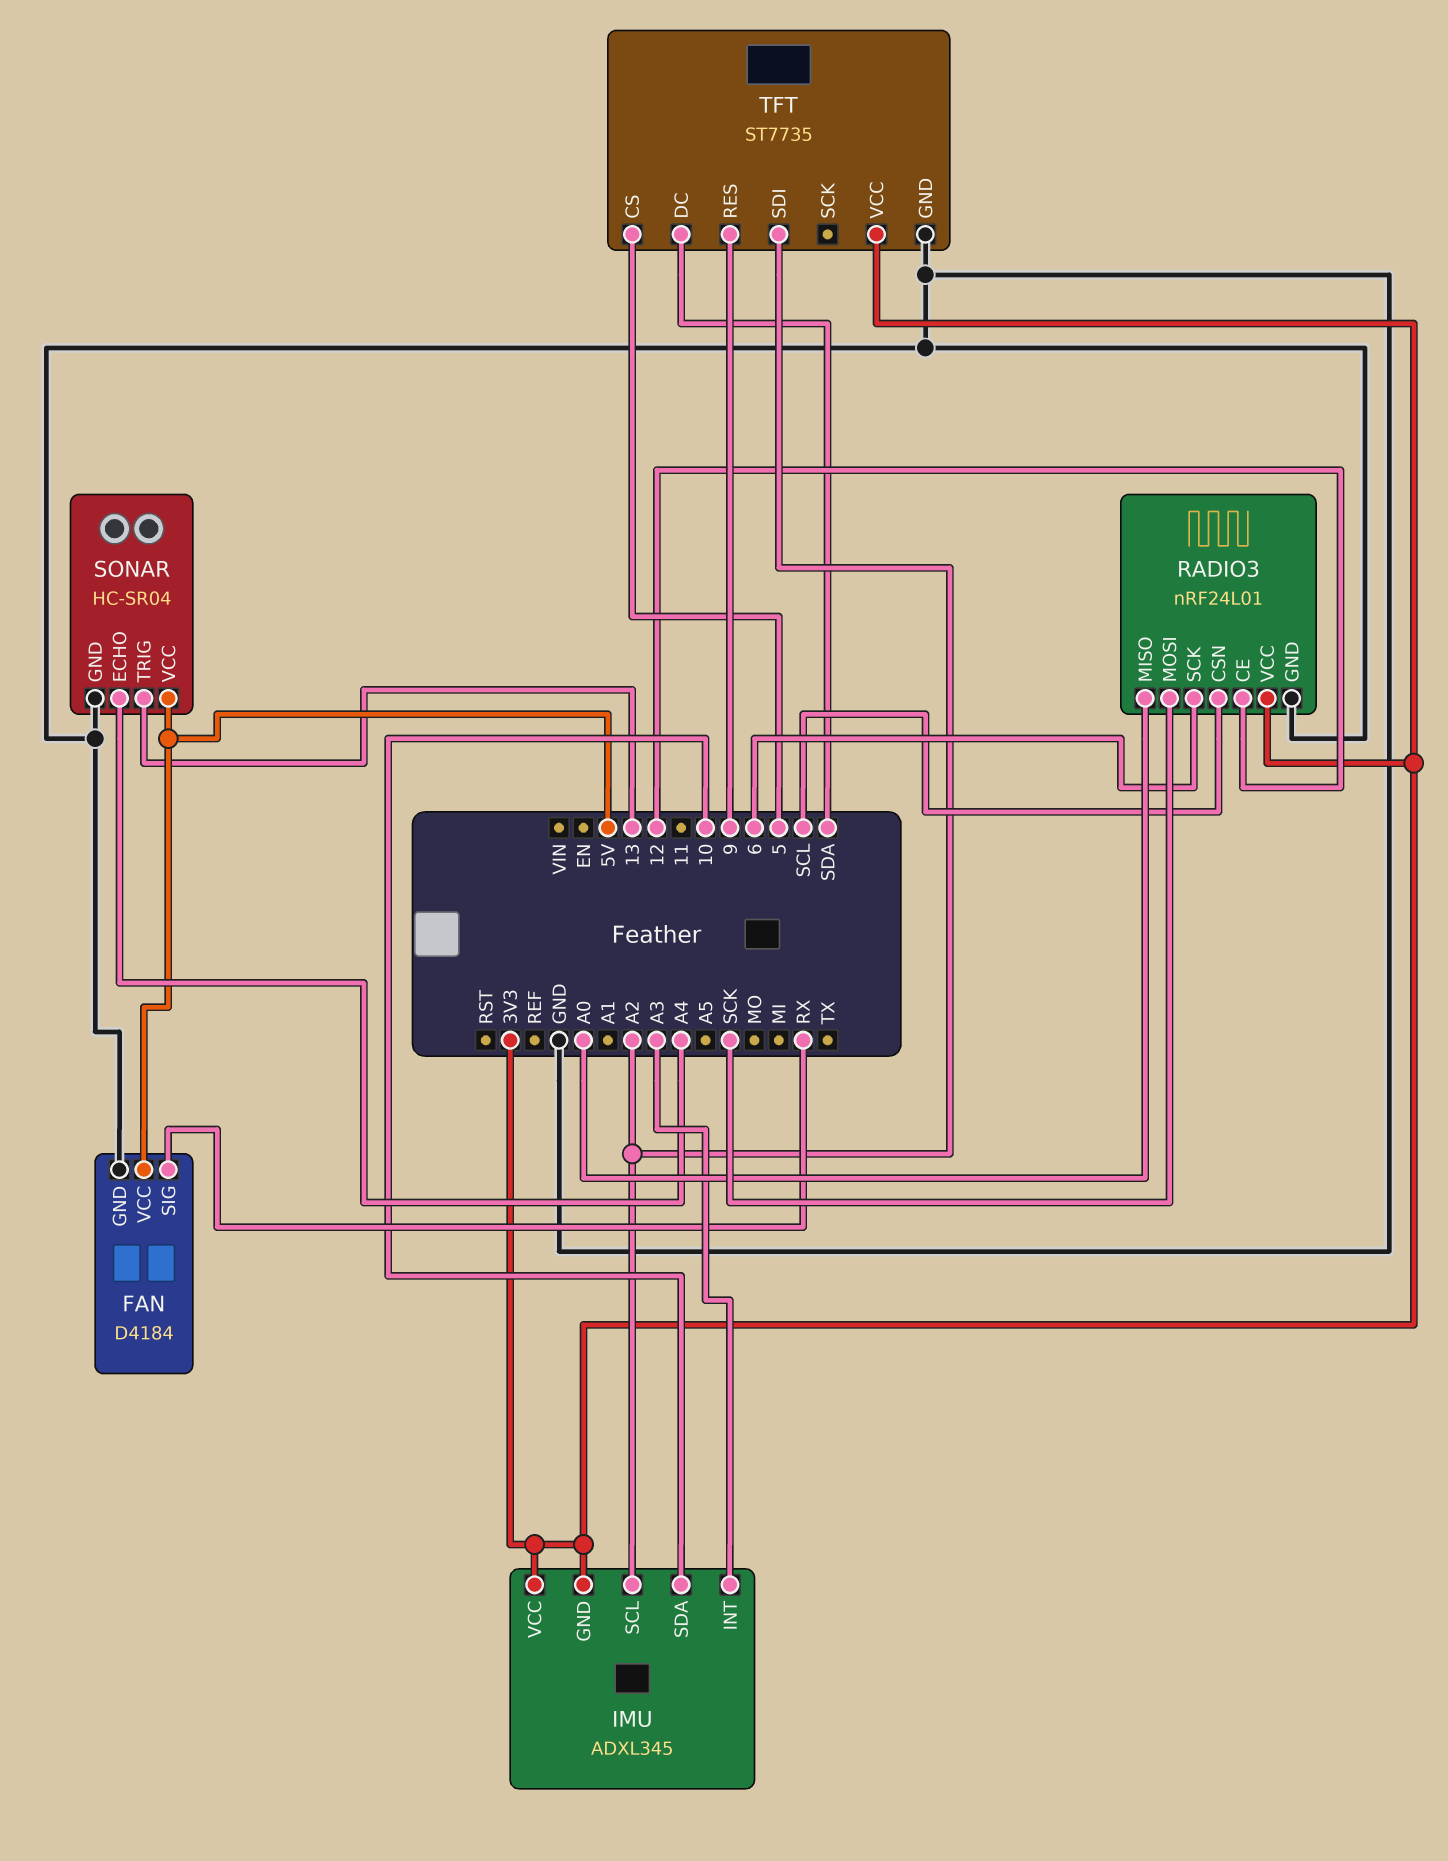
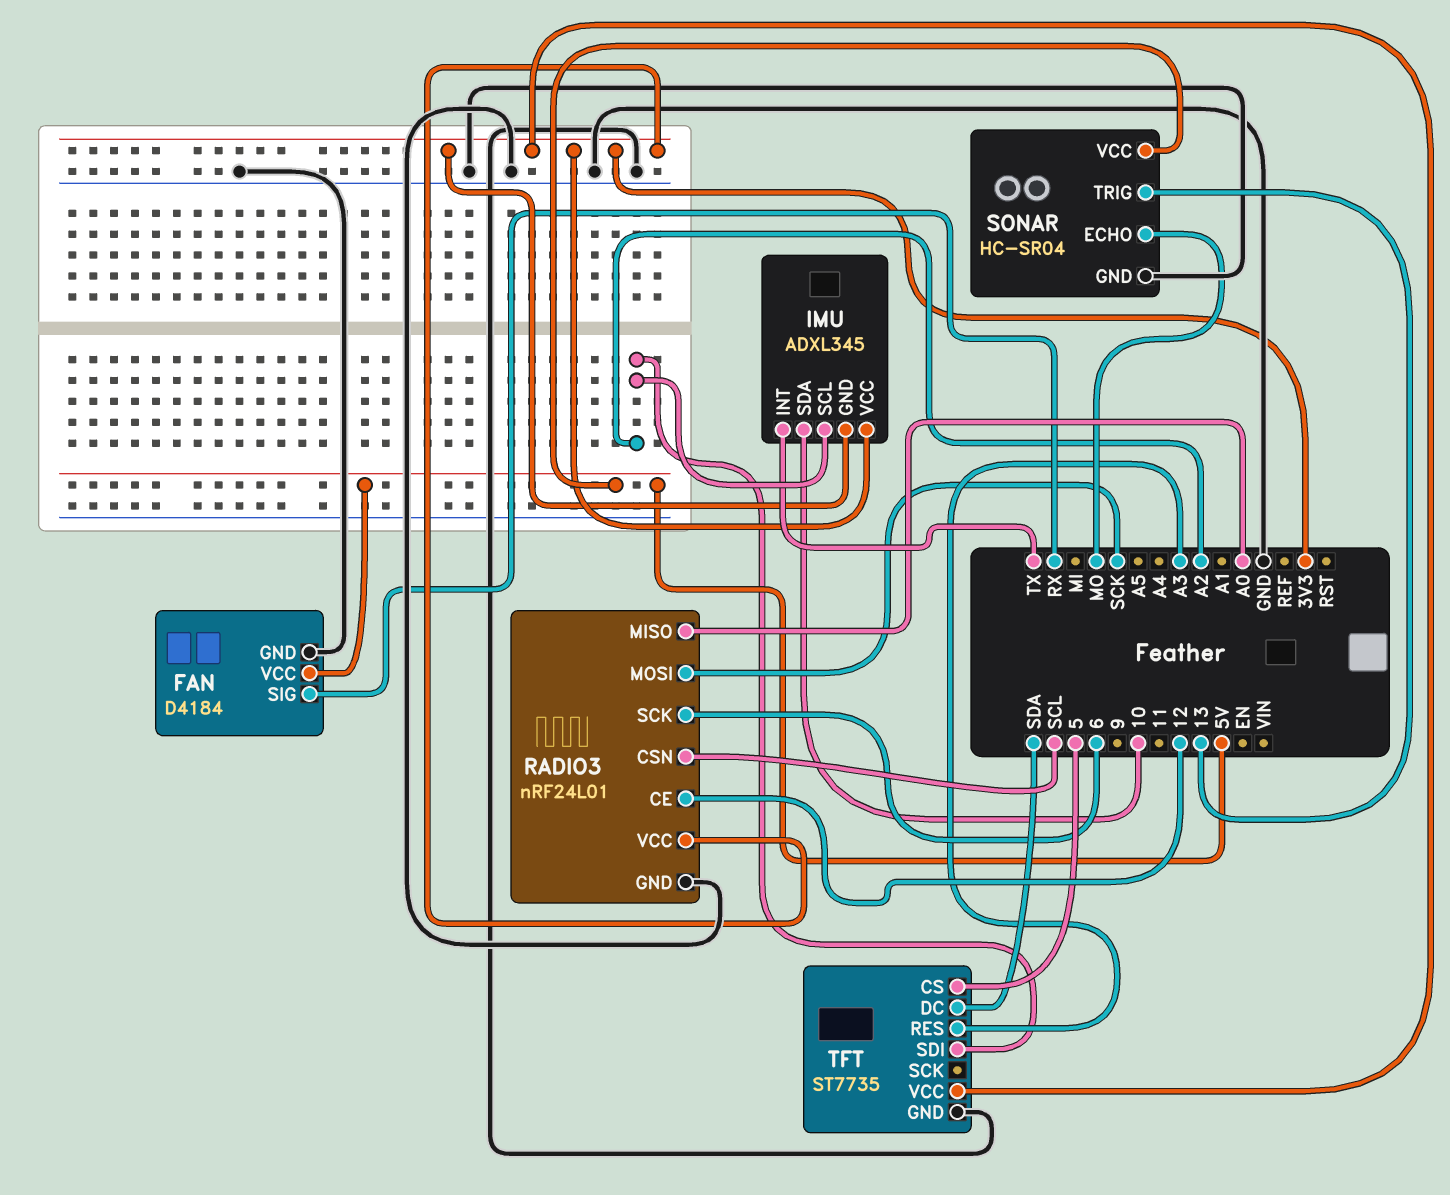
IMU pin INT: A3 -> TX
SONAR pin ECHO: A4 -> MO
TFT pin RES: 9 -> A3

